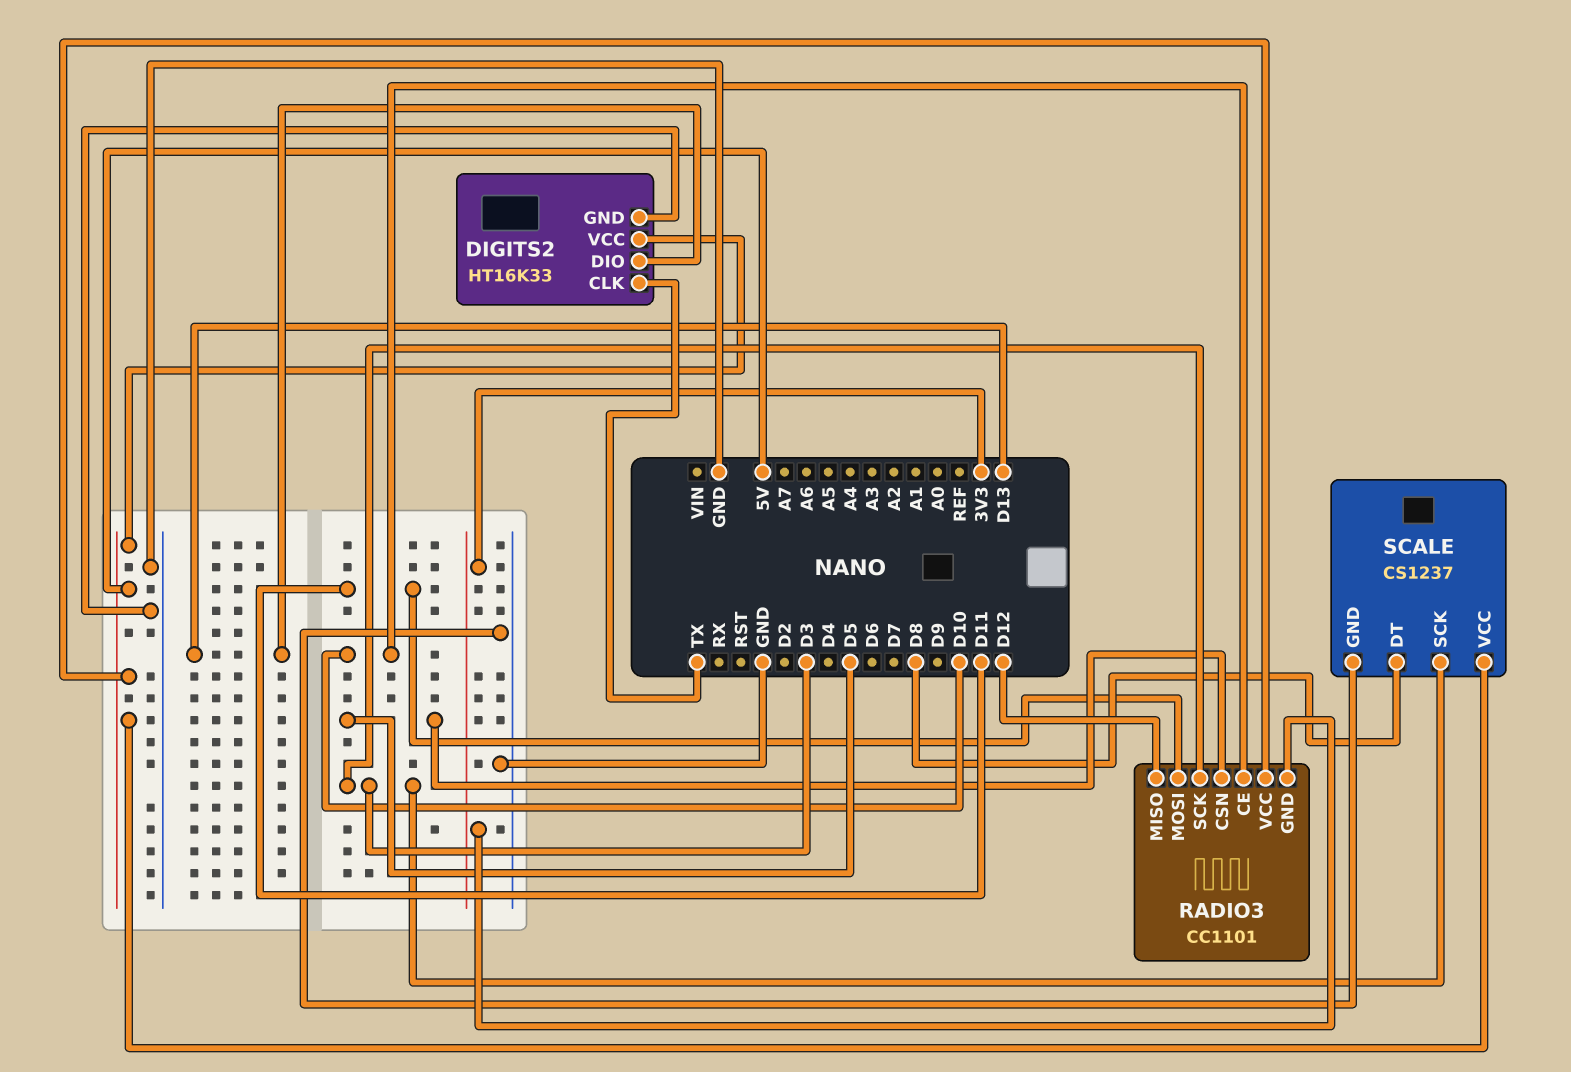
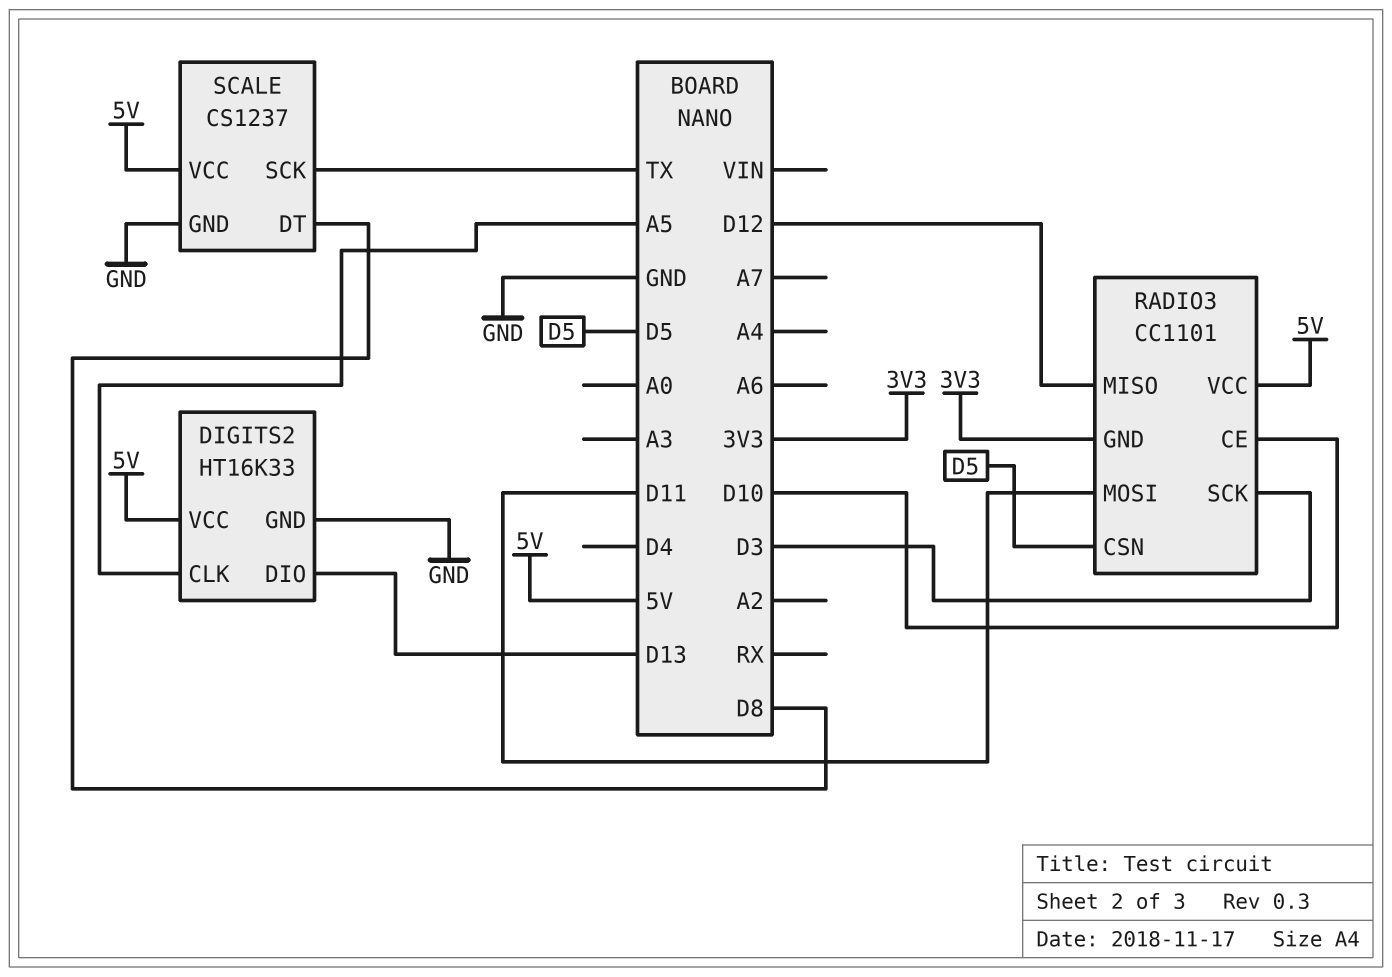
DIGITS2 pin CLK: TX -> A5
SCALE pin SCK: D3 -> TX

